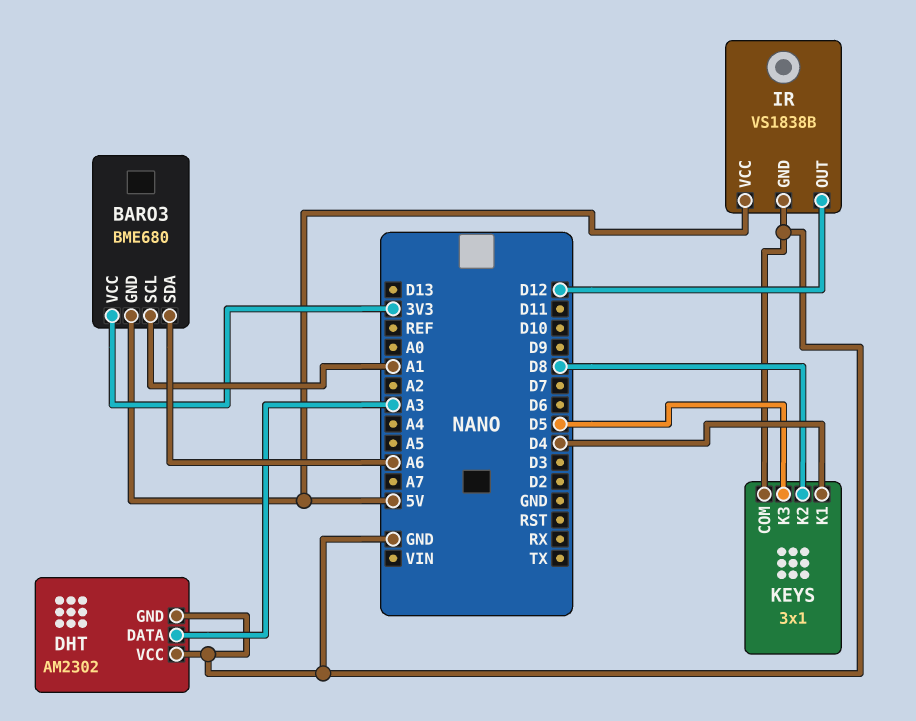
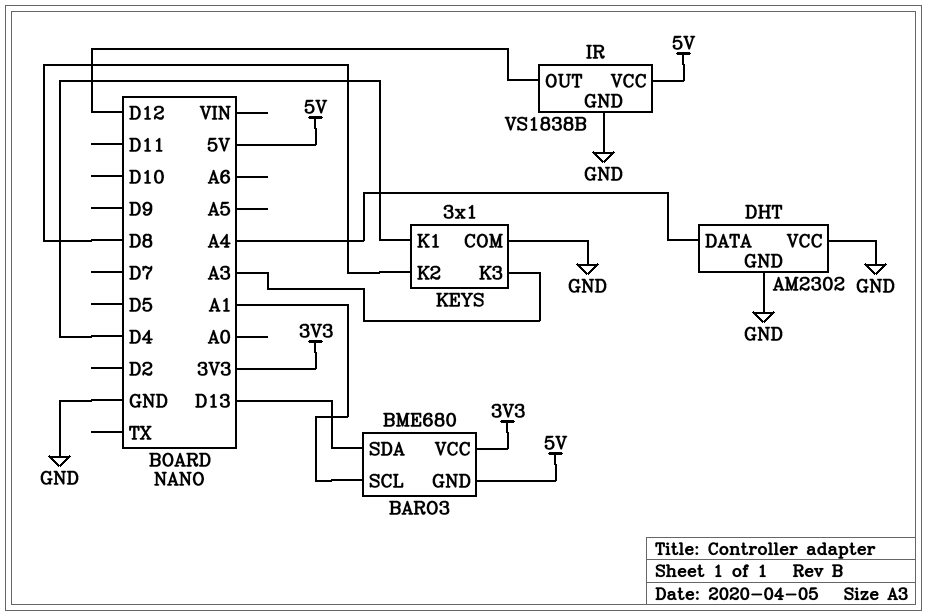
BARO3 pin SDA: A6 -> D13
DHT pin DATA: A3 -> A4
KEYS pin K3: D5 -> A3

